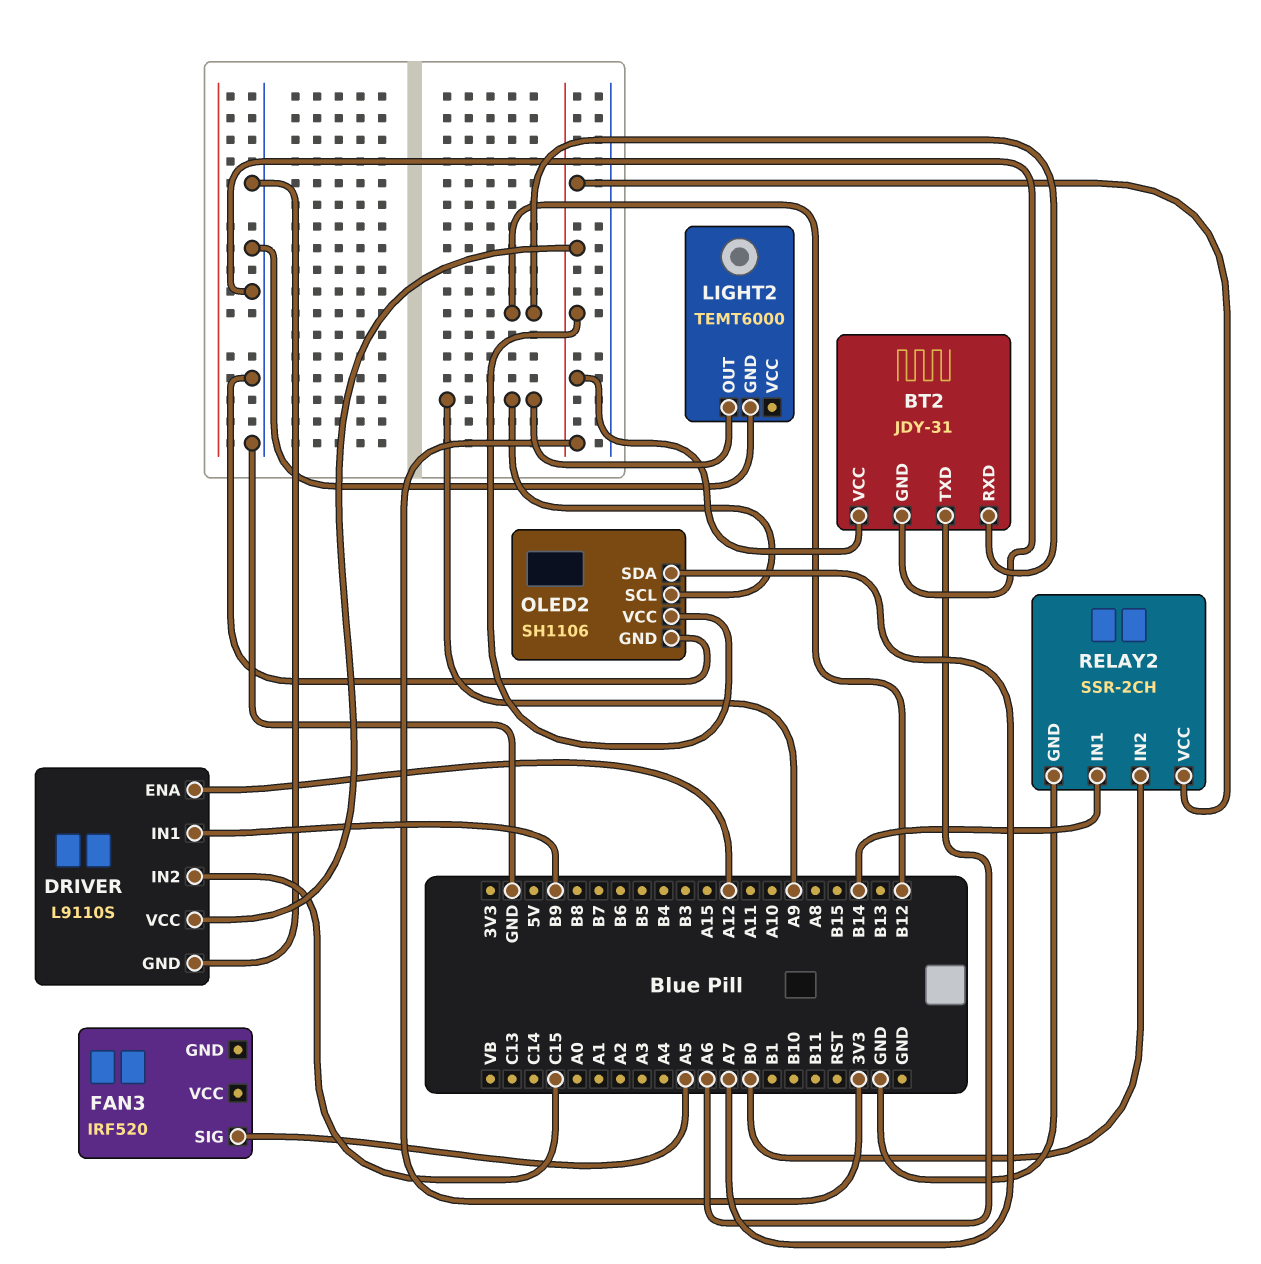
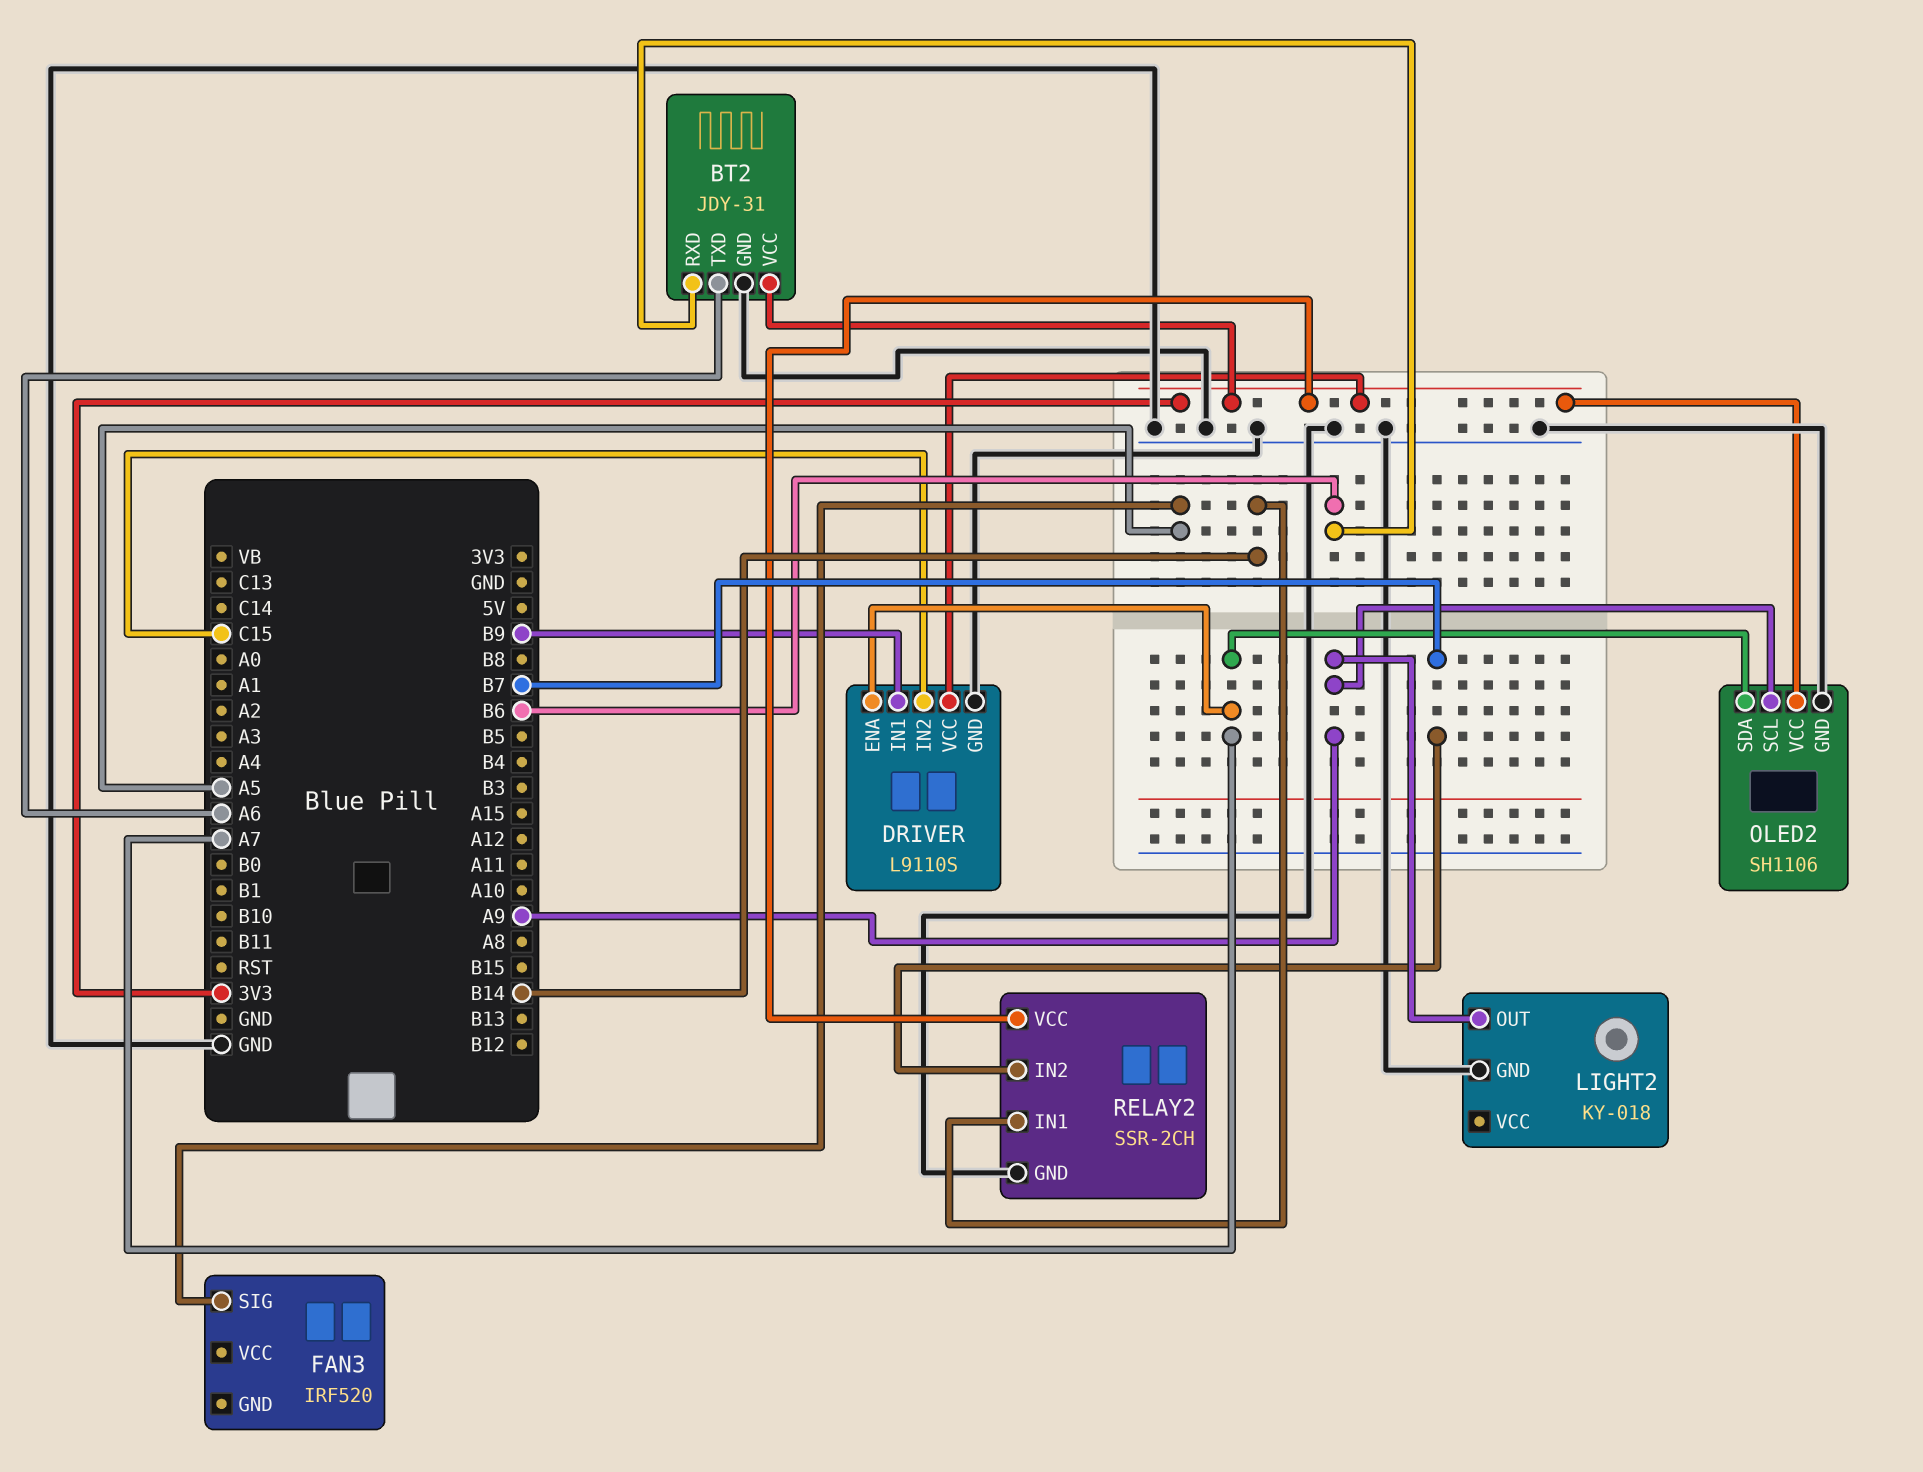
BT2 pin RXD: B12 -> B6
DRIVER pin ENA: A12 -> A7
LIGHT2: TEMT6000 -> KY-018
RELAY2 pin IN2: B0 -> B7

